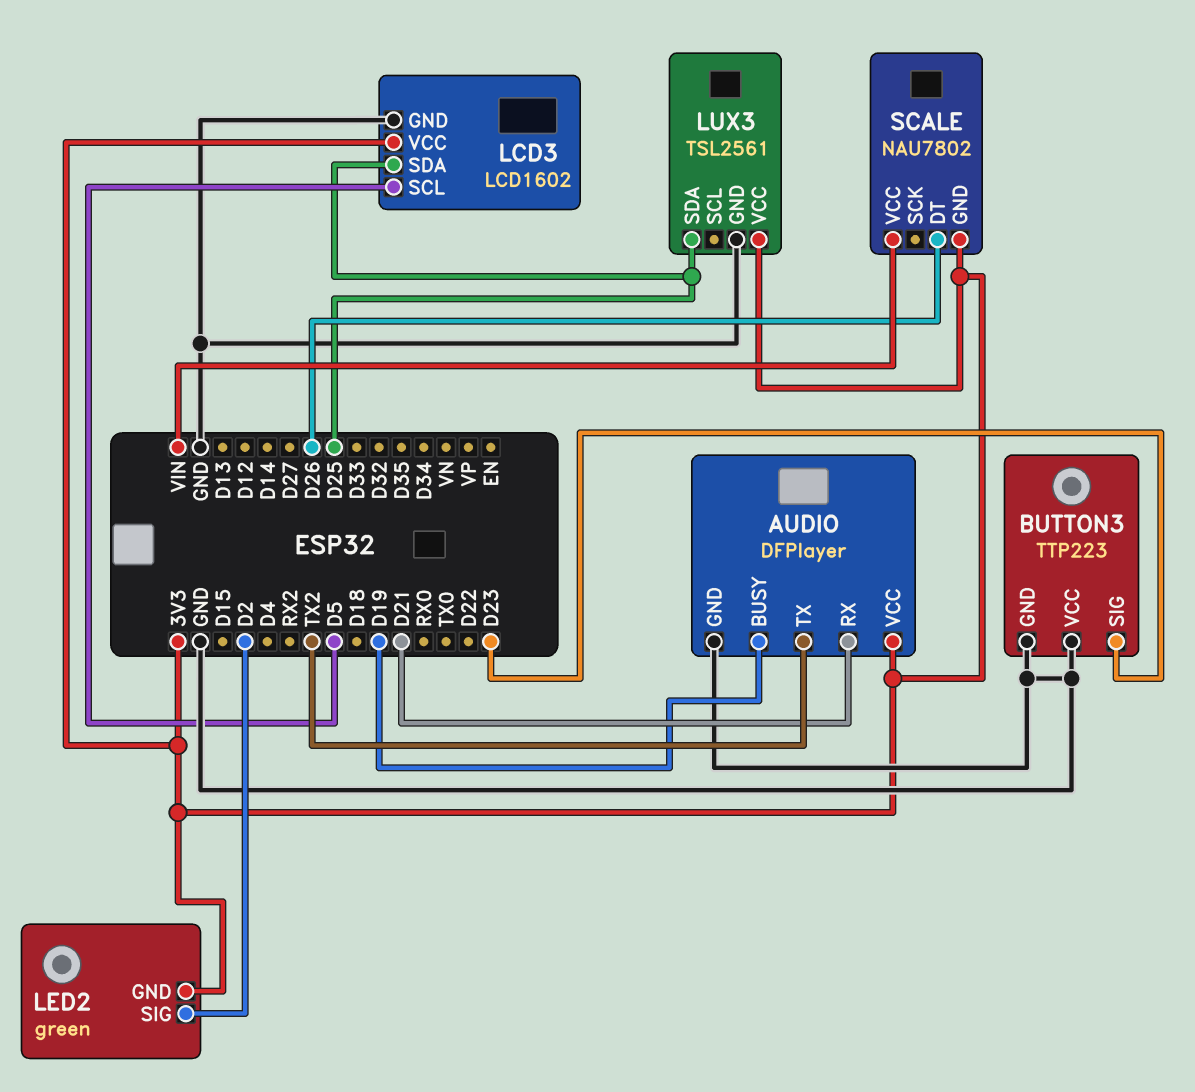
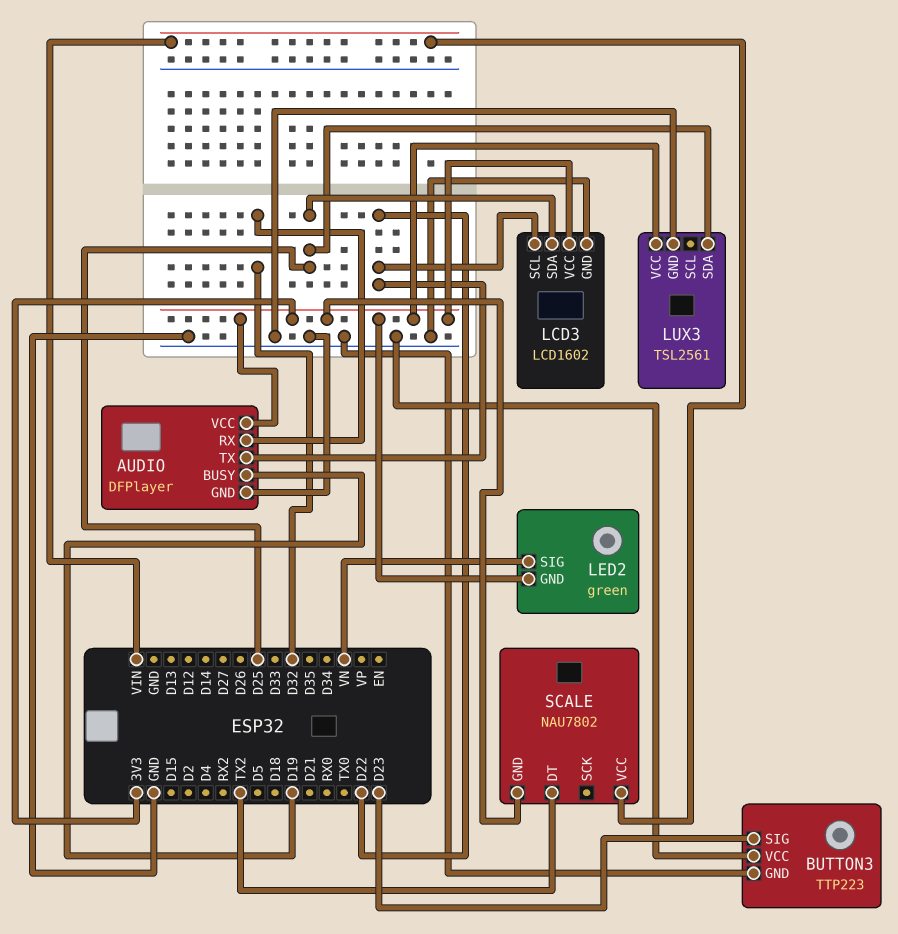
AUDIO pin RX: D21 -> D32
AUDIO pin TX: TX2 -> D22
LCD3 pin SCL: D5 -> D22
LED2 pin SIG: D2 -> VN
SCALE pin DT: D26 -> TX2

